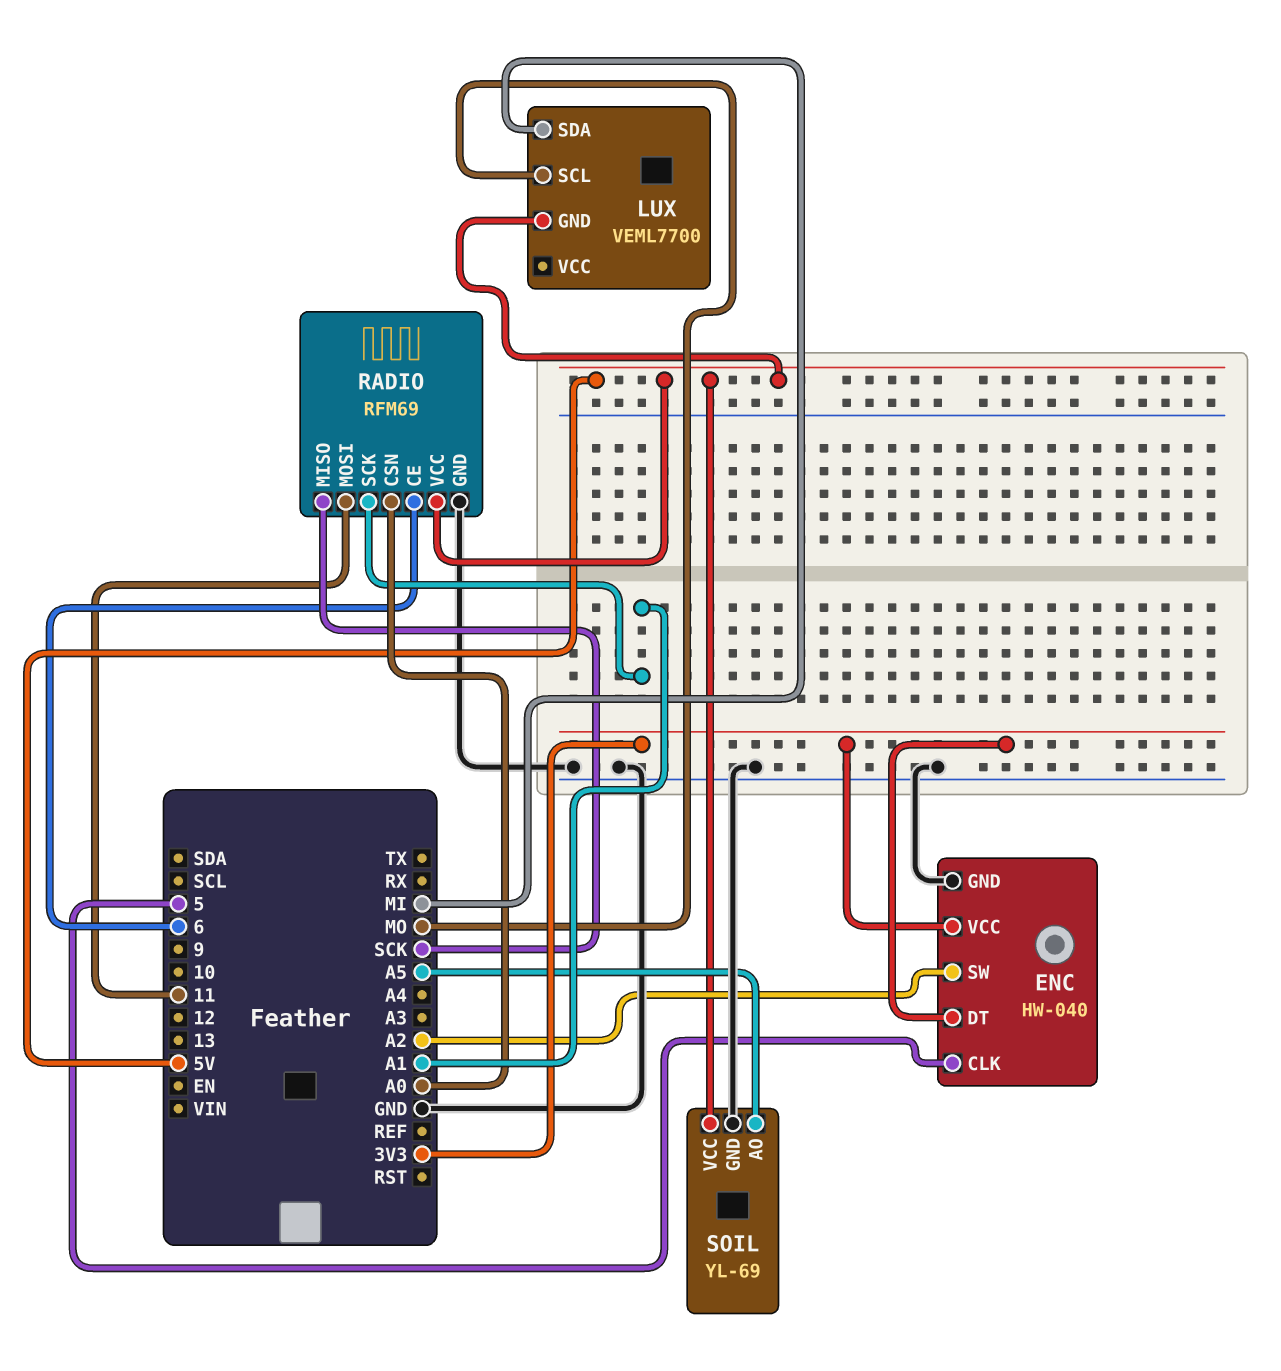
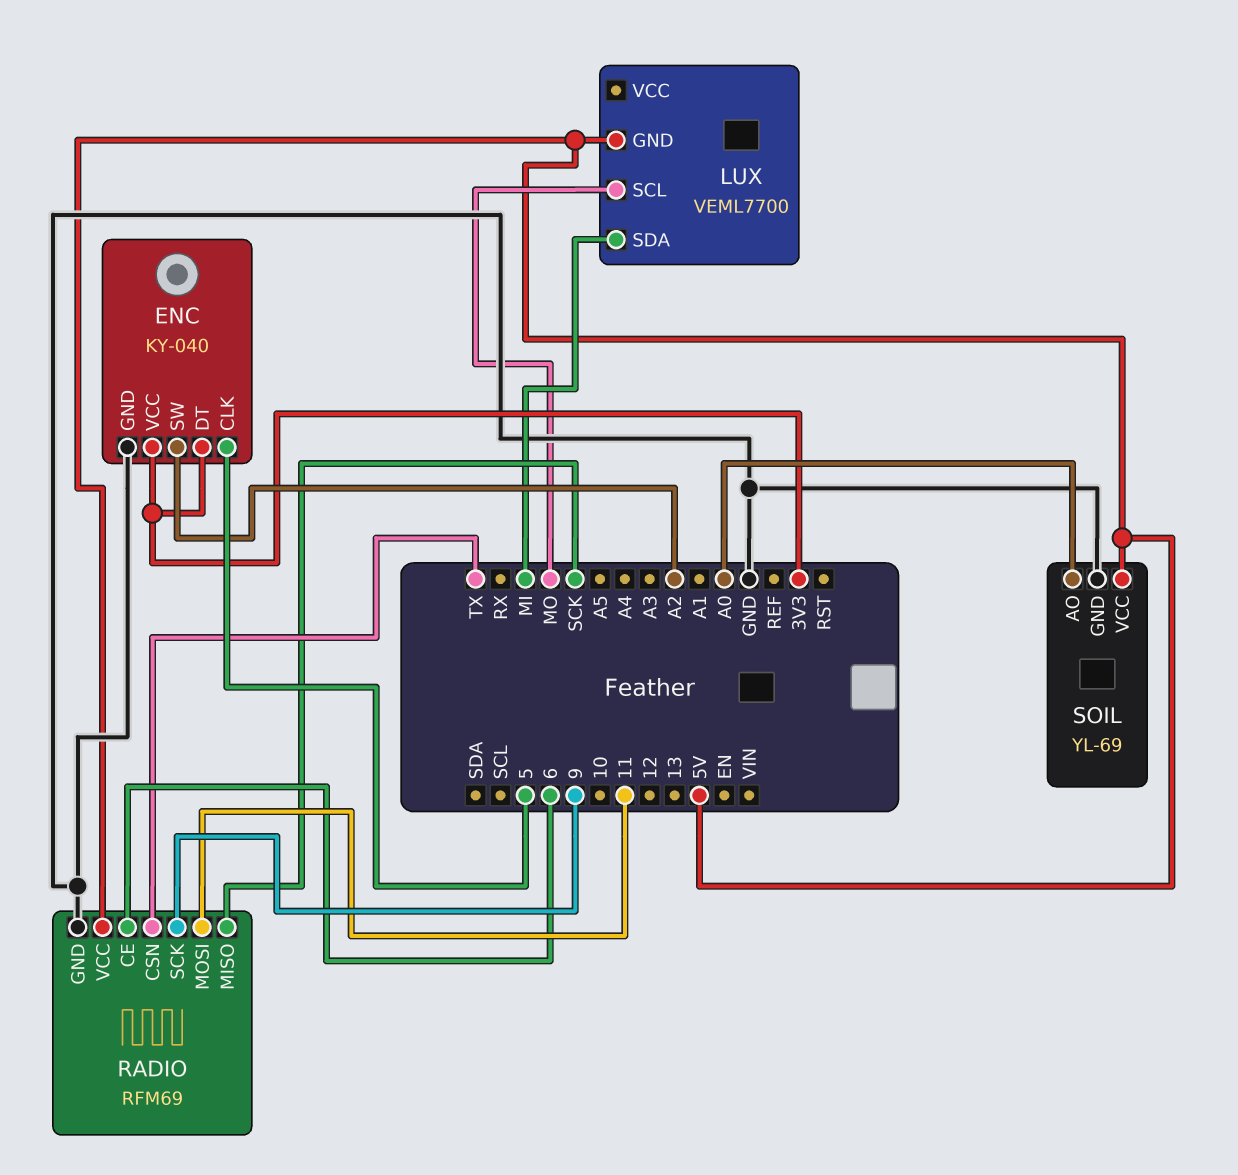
ENC: HW-040 -> KY-040
RADIO pin CSN: A0 -> TX
RADIO pin SCK: A1 -> 9
SOIL pin AO: A5 -> A0

